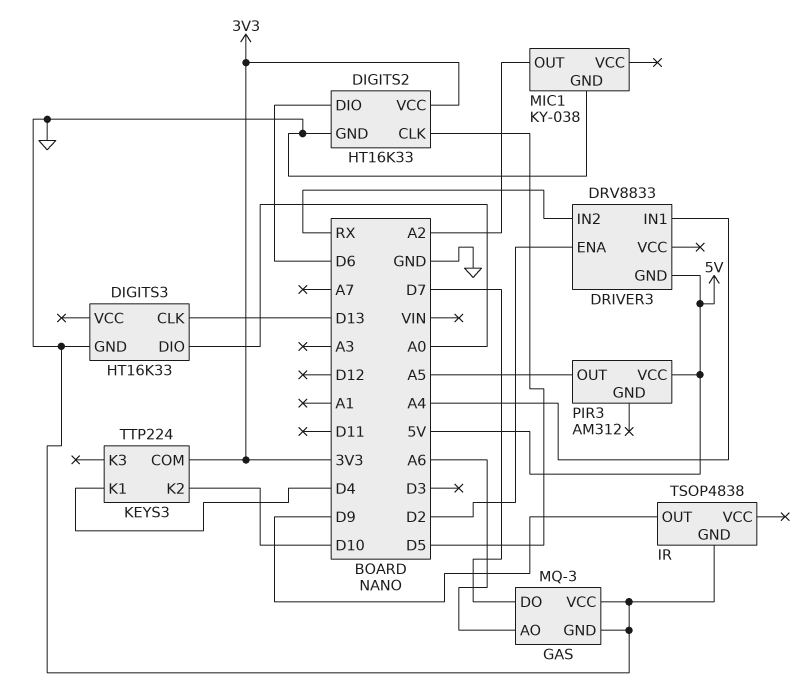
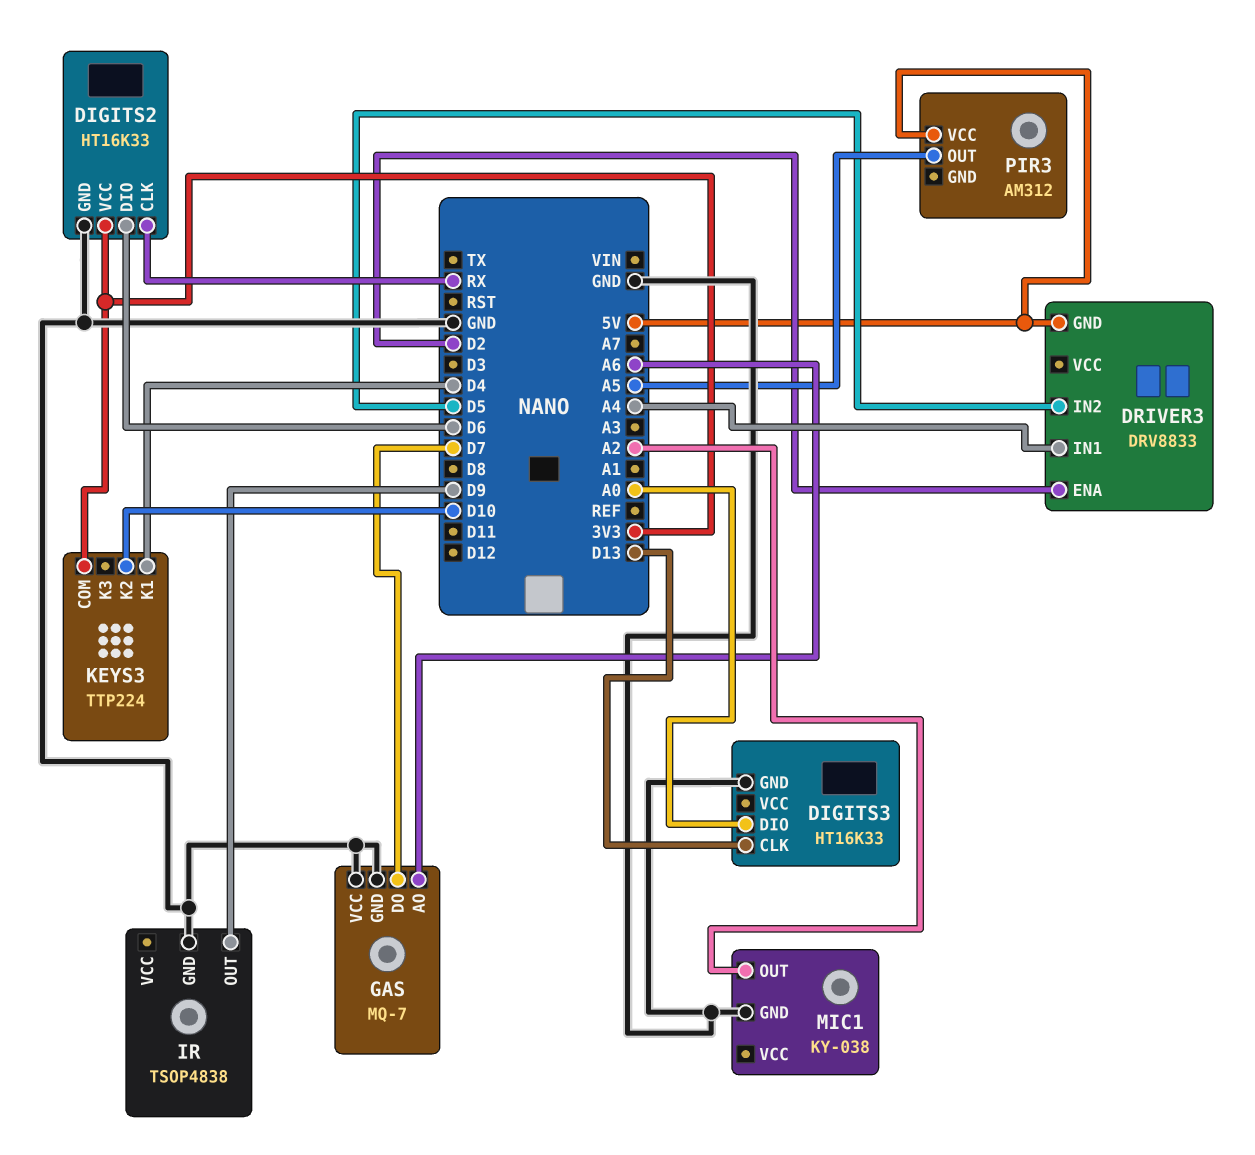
DIGITS2 pin CLK: D5 -> RX
DRIVER3 pin IN2: RX -> D5
GAS: MQ-3 -> MQ-7

